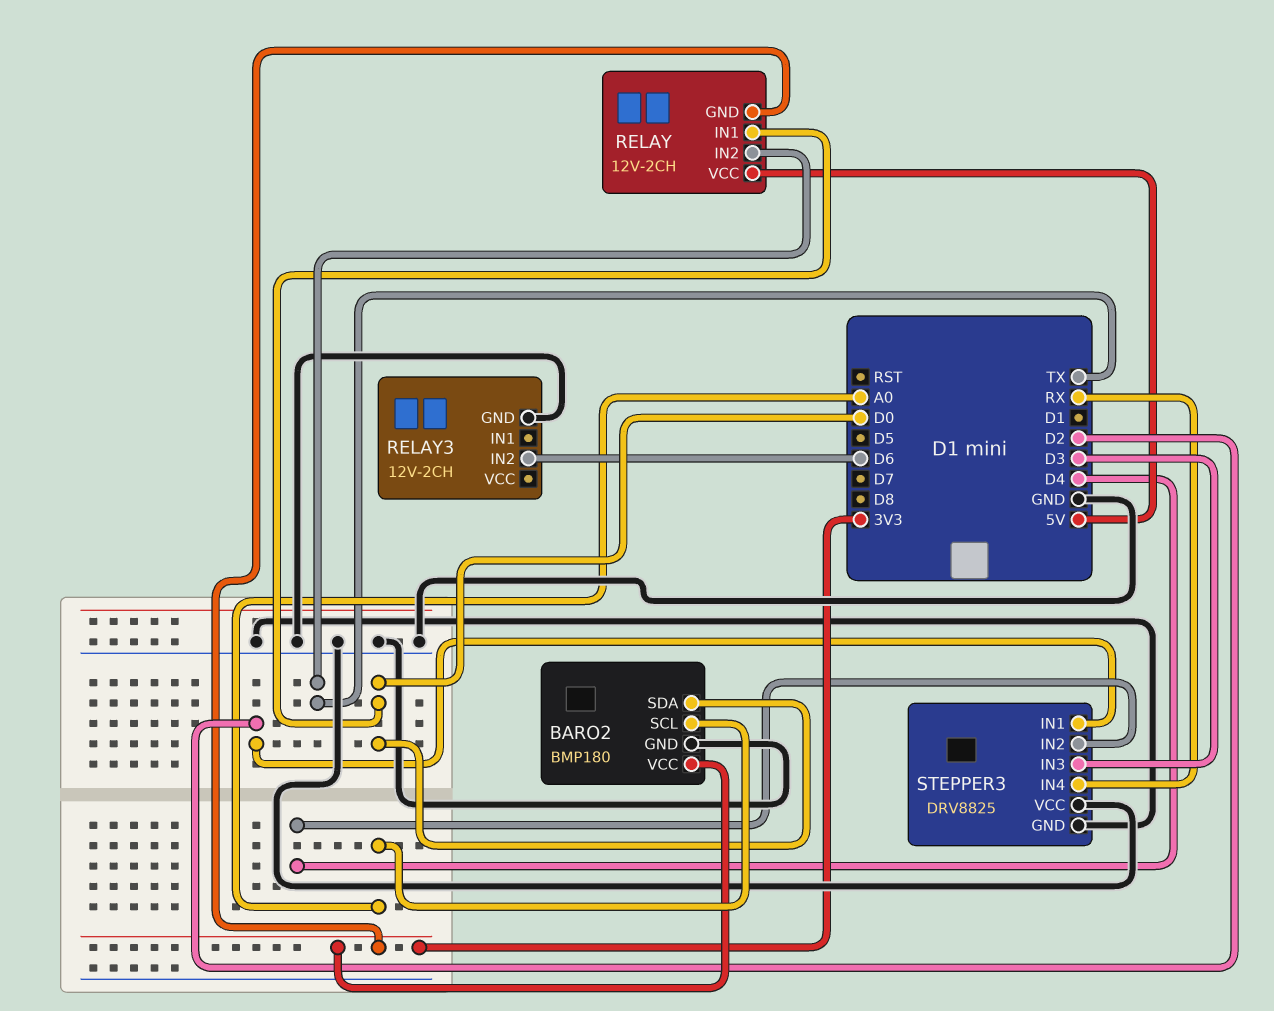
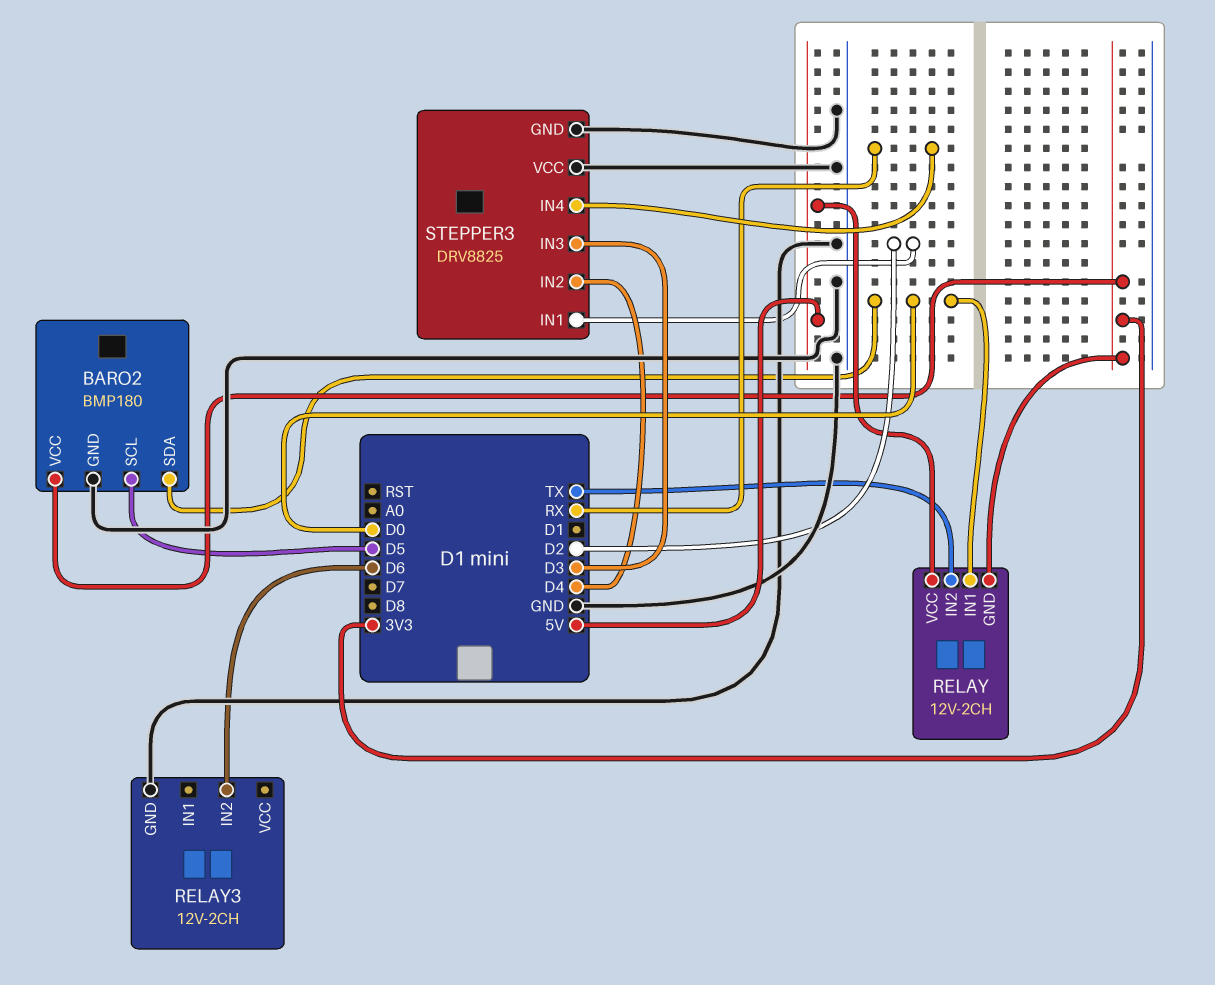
BARO2 pin SCL: A0 -> D5

